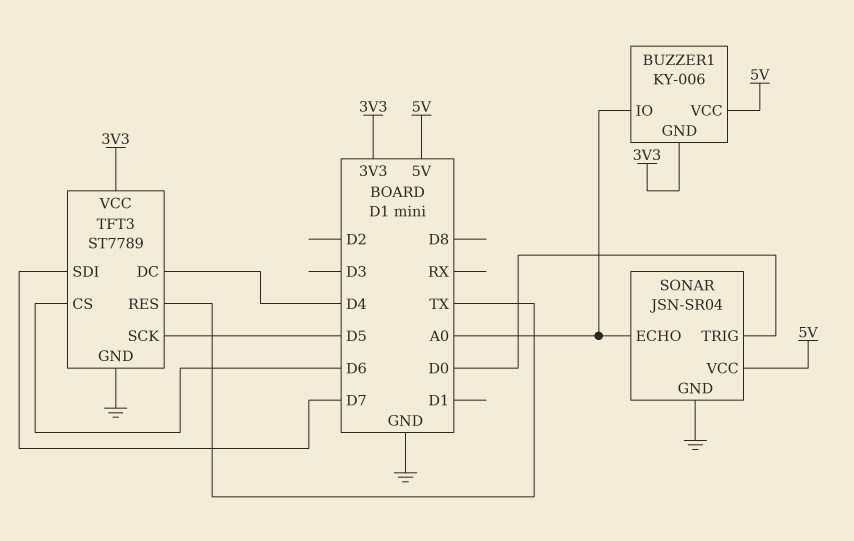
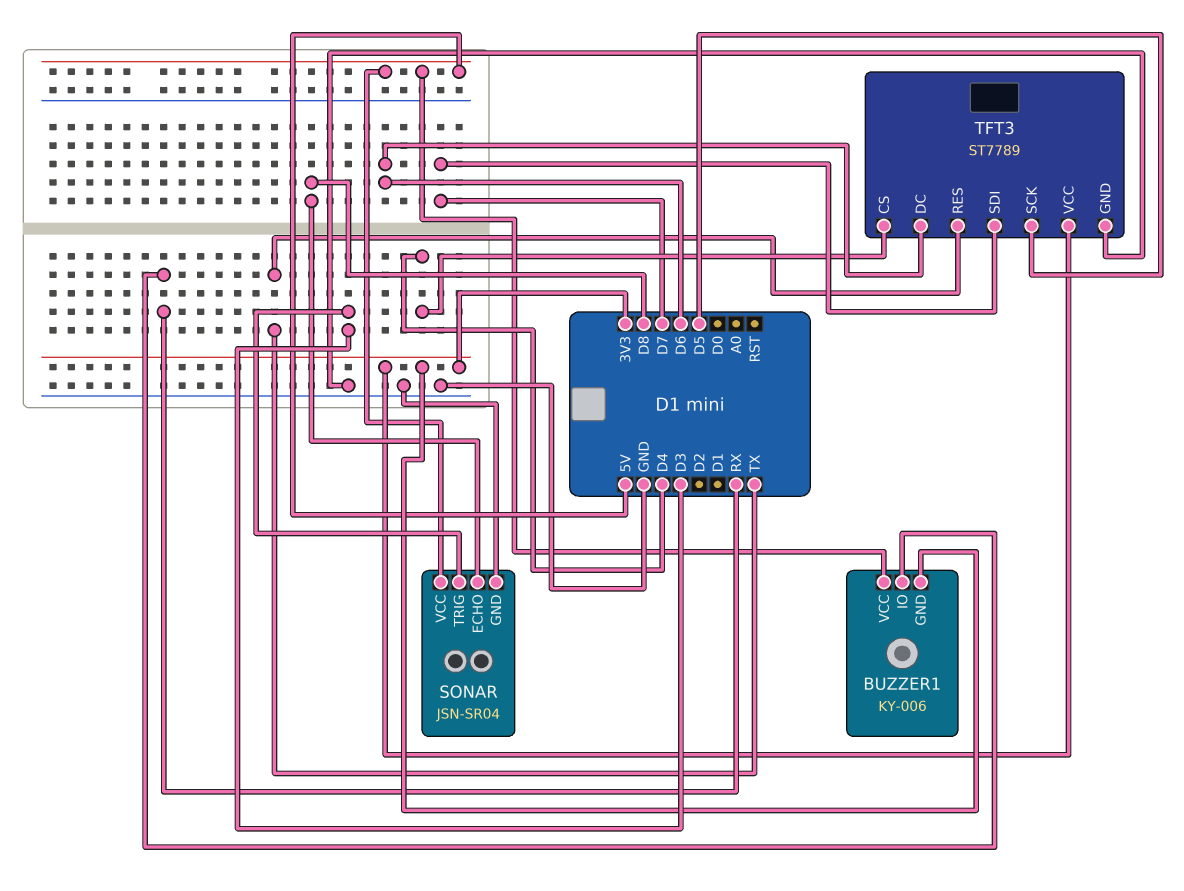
BUZZER1 pin IO: A0 -> RX
SONAR pin ECHO: A0 -> D8
SONAR pin TRIG: D0 -> D3
TFT3 pin CS: D6 -> D4
TFT3 pin DC: D4 -> D6

